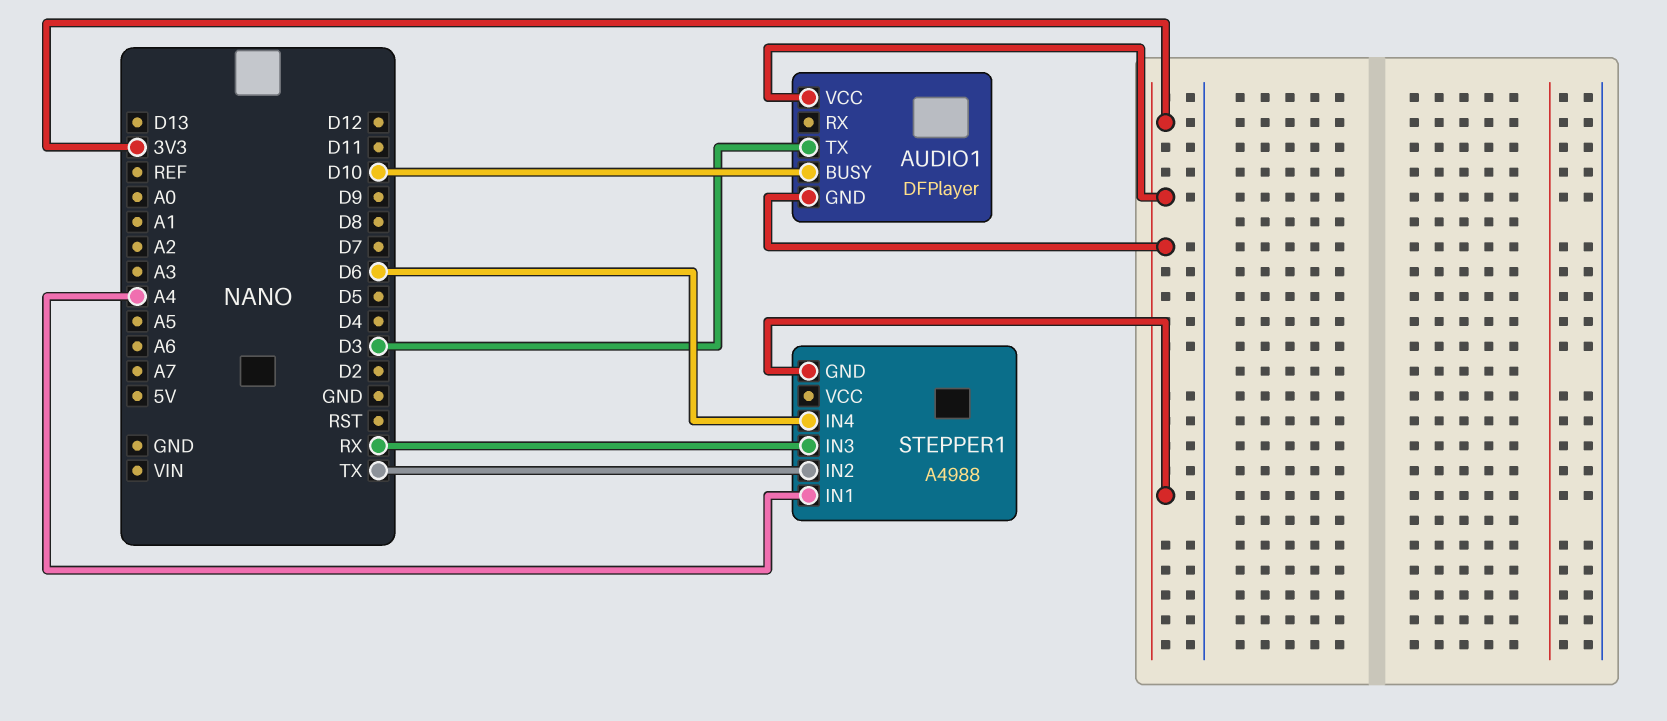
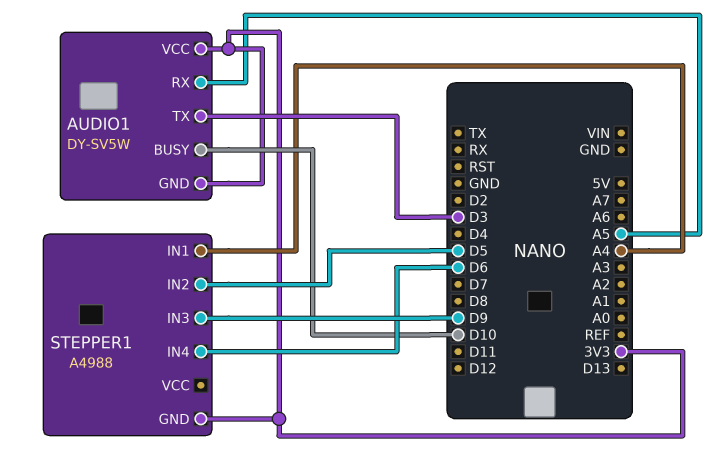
AUDIO1: DFPlayer -> DY-SV5W
AUDIO1 pin RX: none -> A5
STEPPER1 pin IN2: TX -> D5
STEPPER1 pin IN3: RX -> D9

